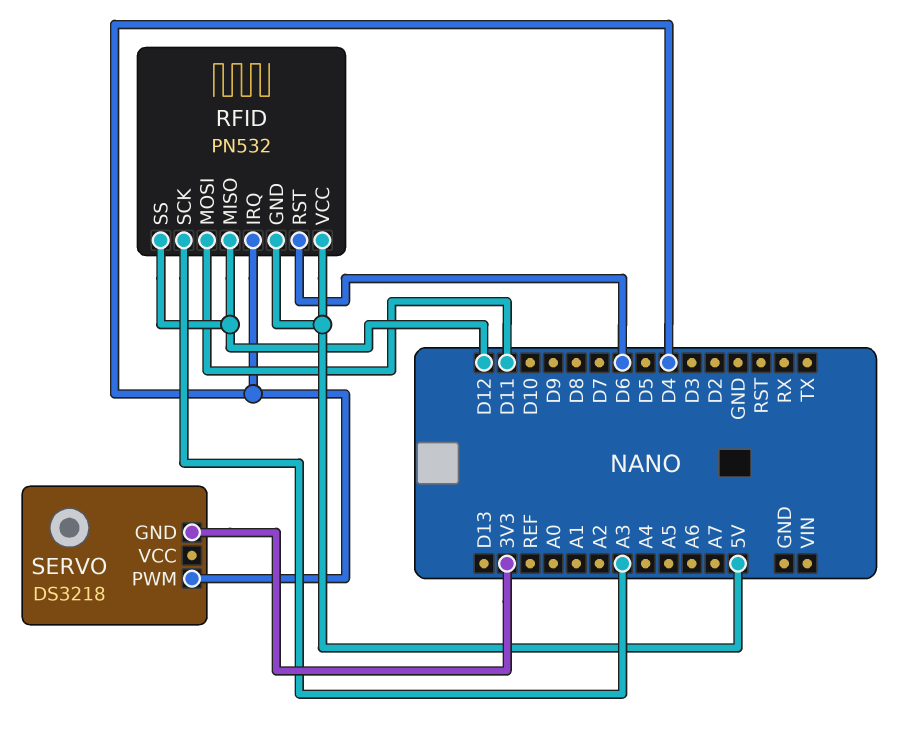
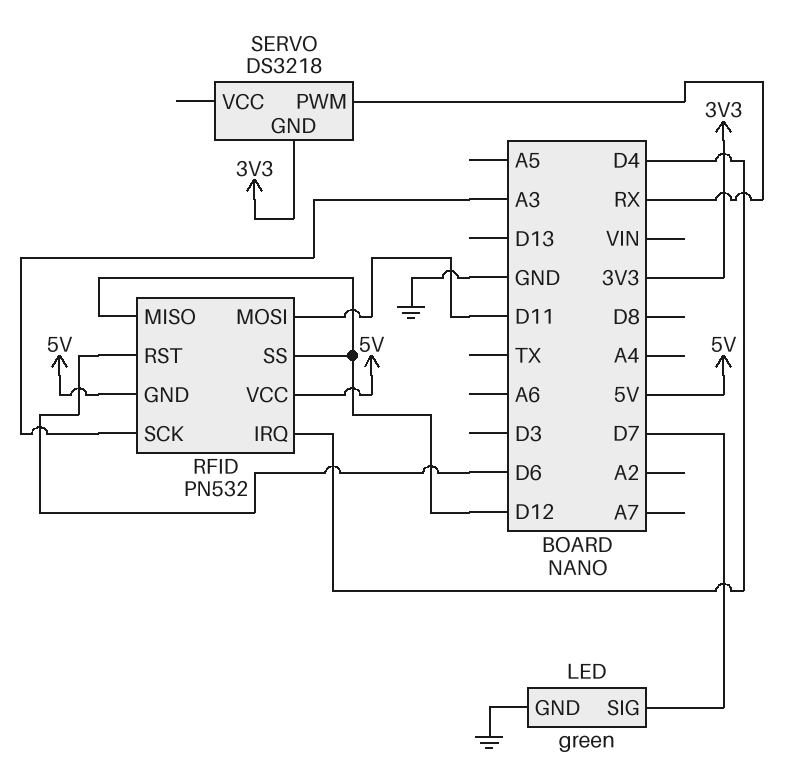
LED: none -> green
LED pin GND: none -> GND
LED pin SIG: none -> D7
SERVO pin PWM: D4 -> RX

